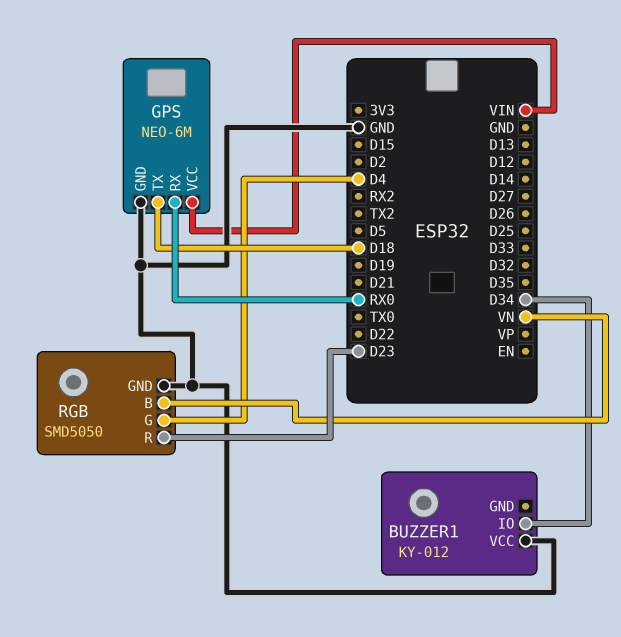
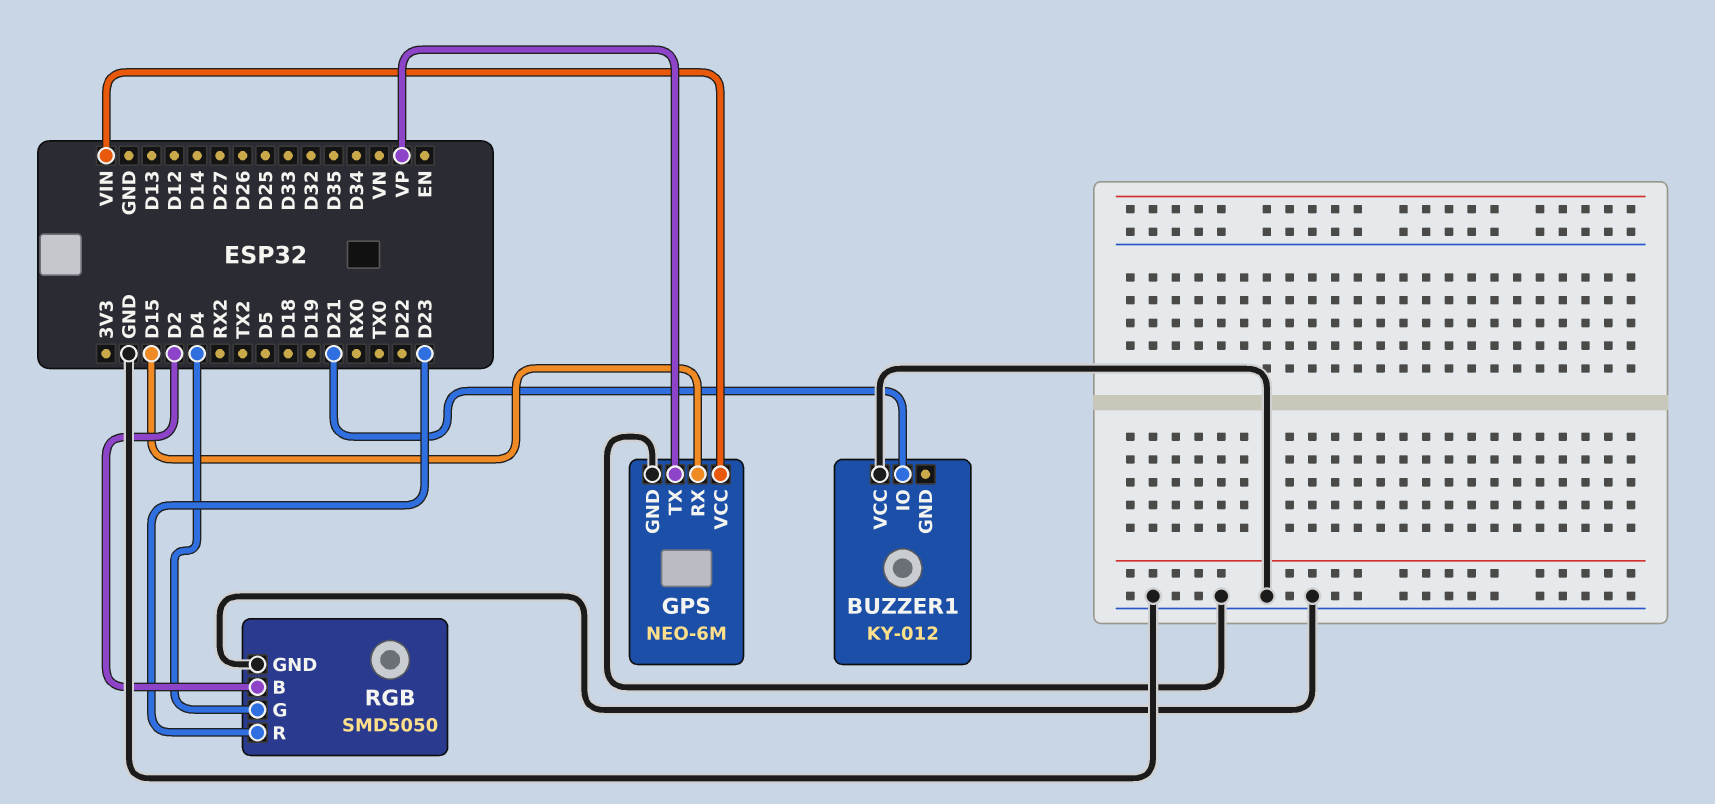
BUZZER1 pin IO: D34 -> D21
GPS pin RX: RX0 -> D15
GPS pin TX: D18 -> VP
RGB pin B: VN -> D2

